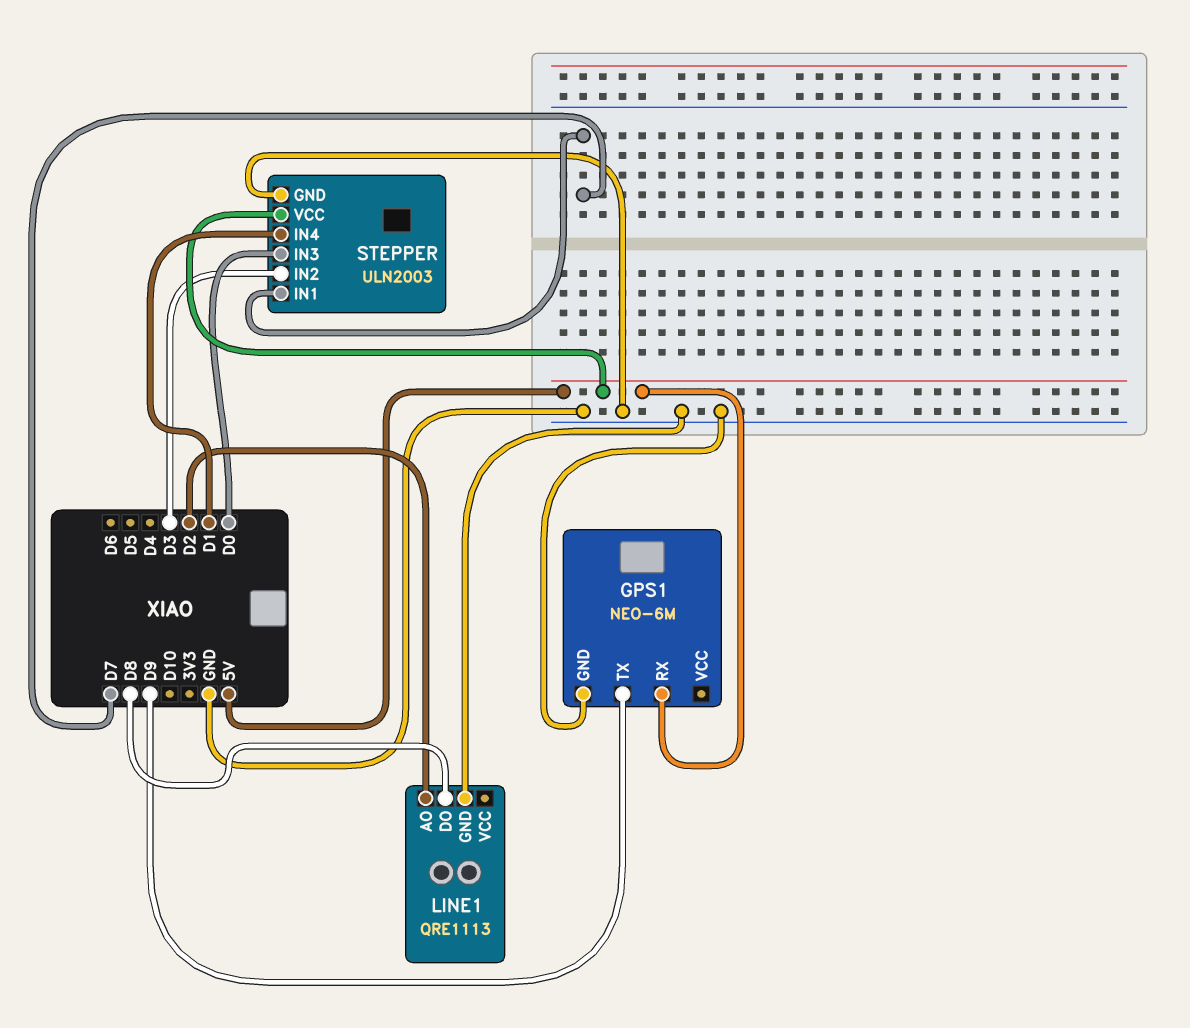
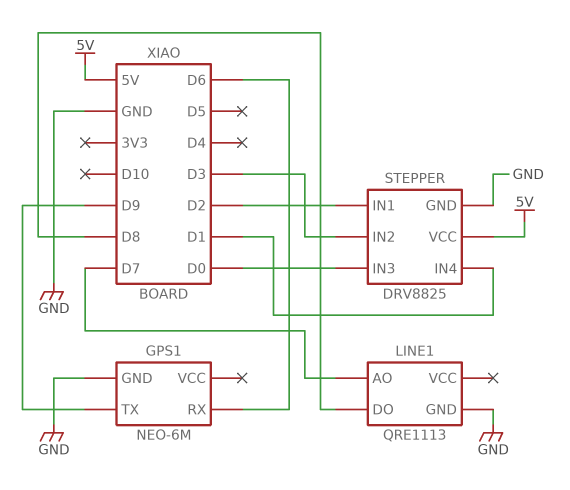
GPS1 pin RX: 5V -> D6
LINE1 pin AO: D2 -> D7
STEPPER: ULN2003 -> DRV8825
STEPPER pin IN1: D7 -> D2

